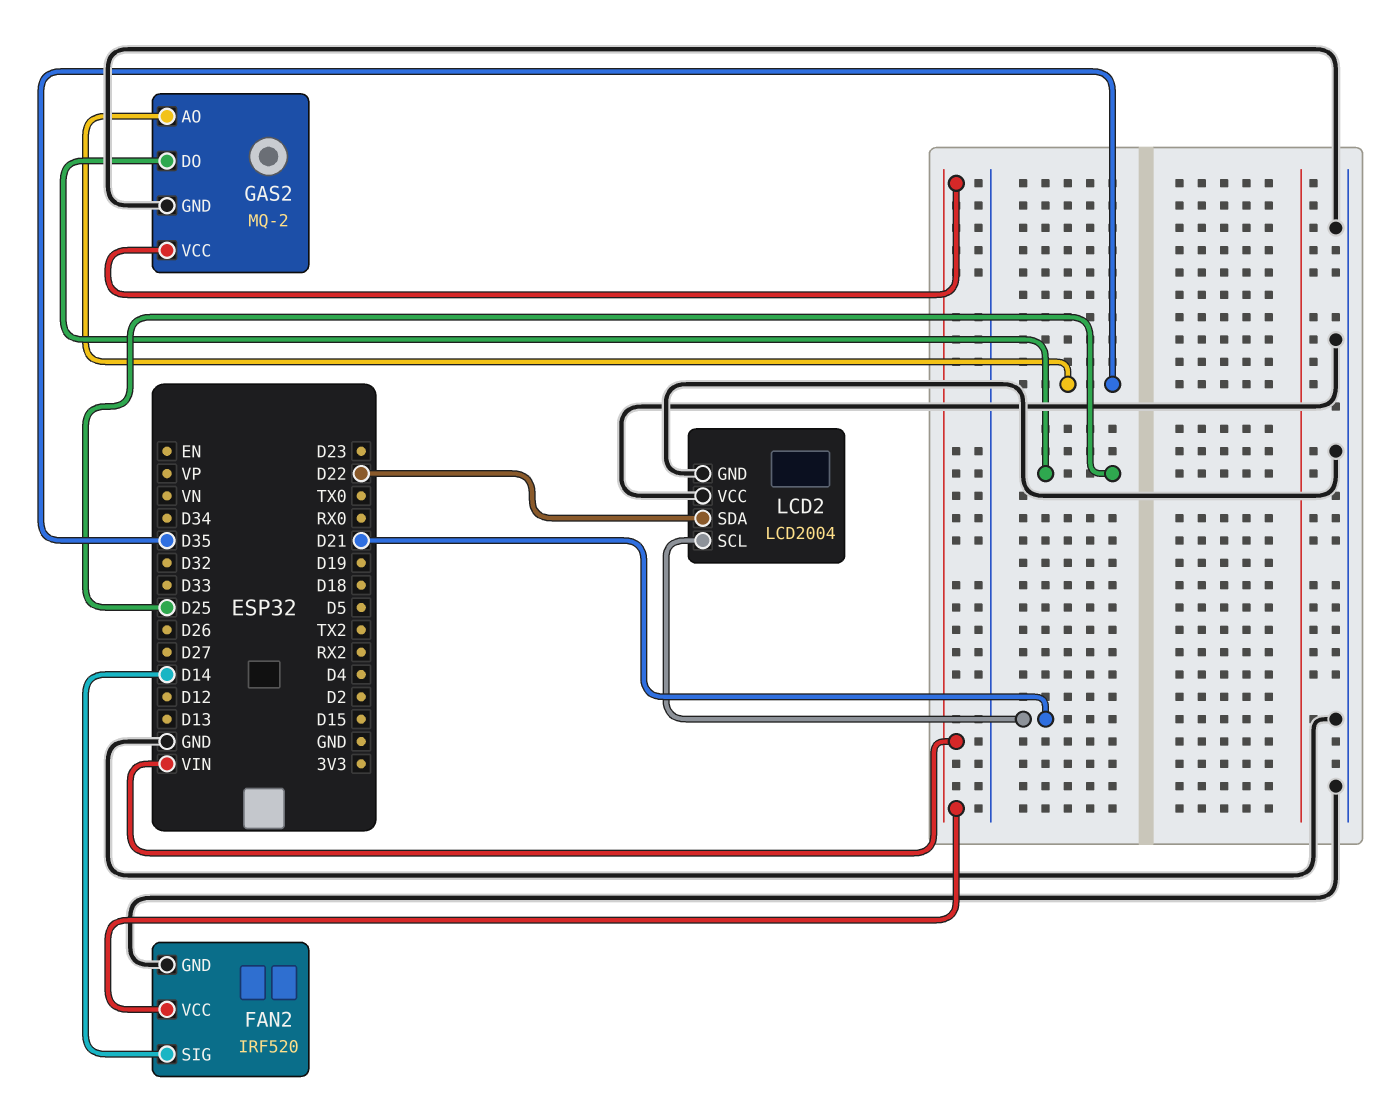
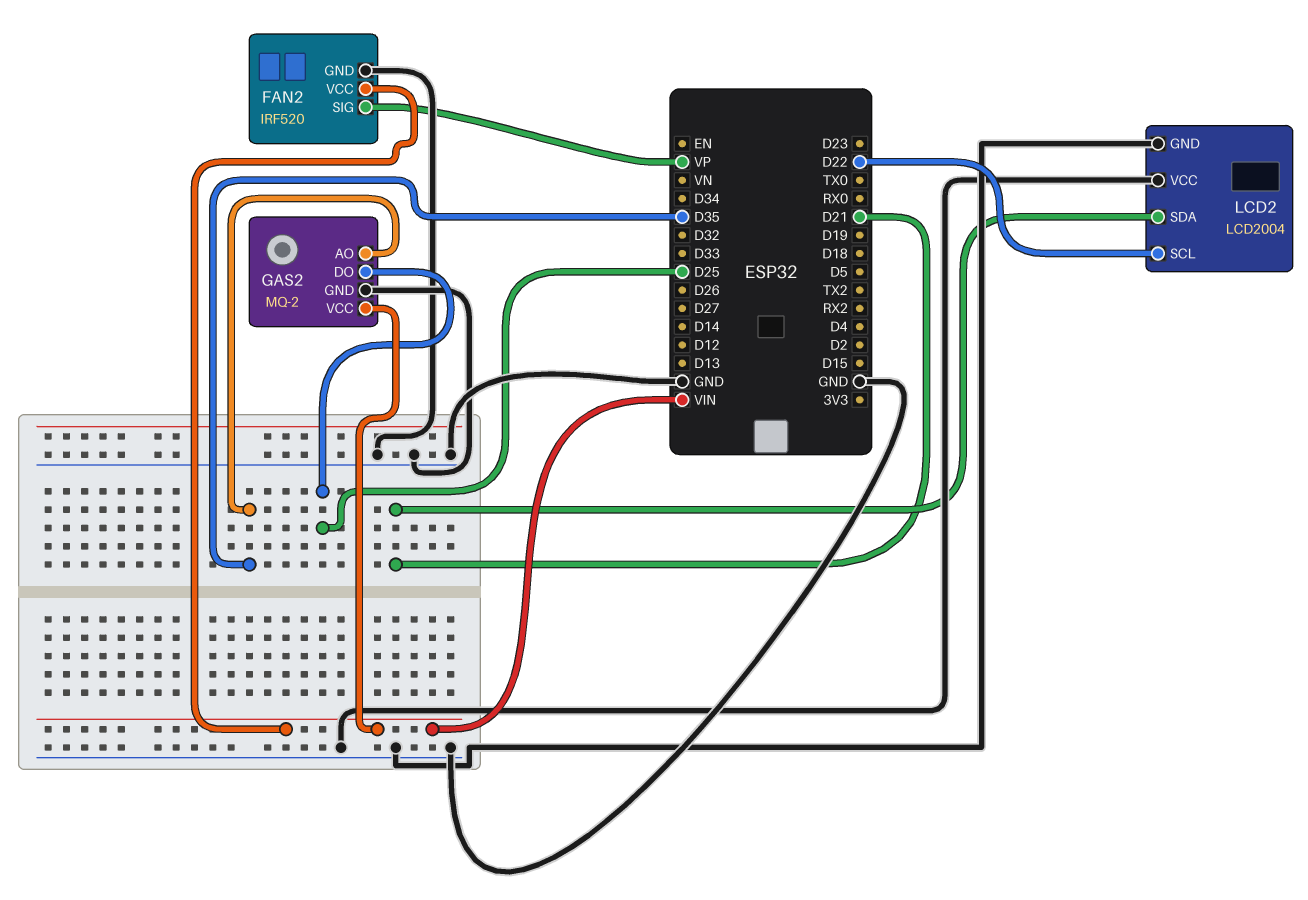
FAN2 pin SIG: D14 -> VP
LCD2 pin SCL: D21 -> D22
LCD2 pin SDA: D22 -> D21

